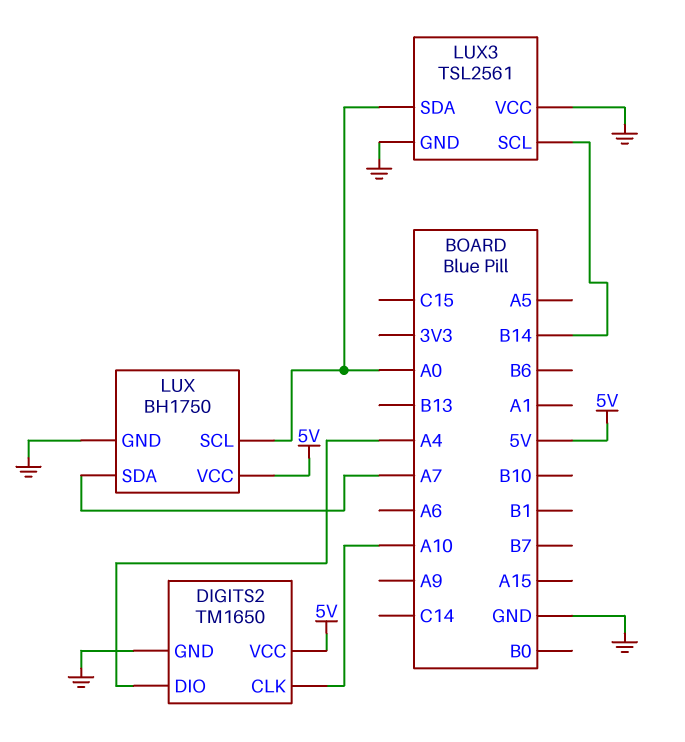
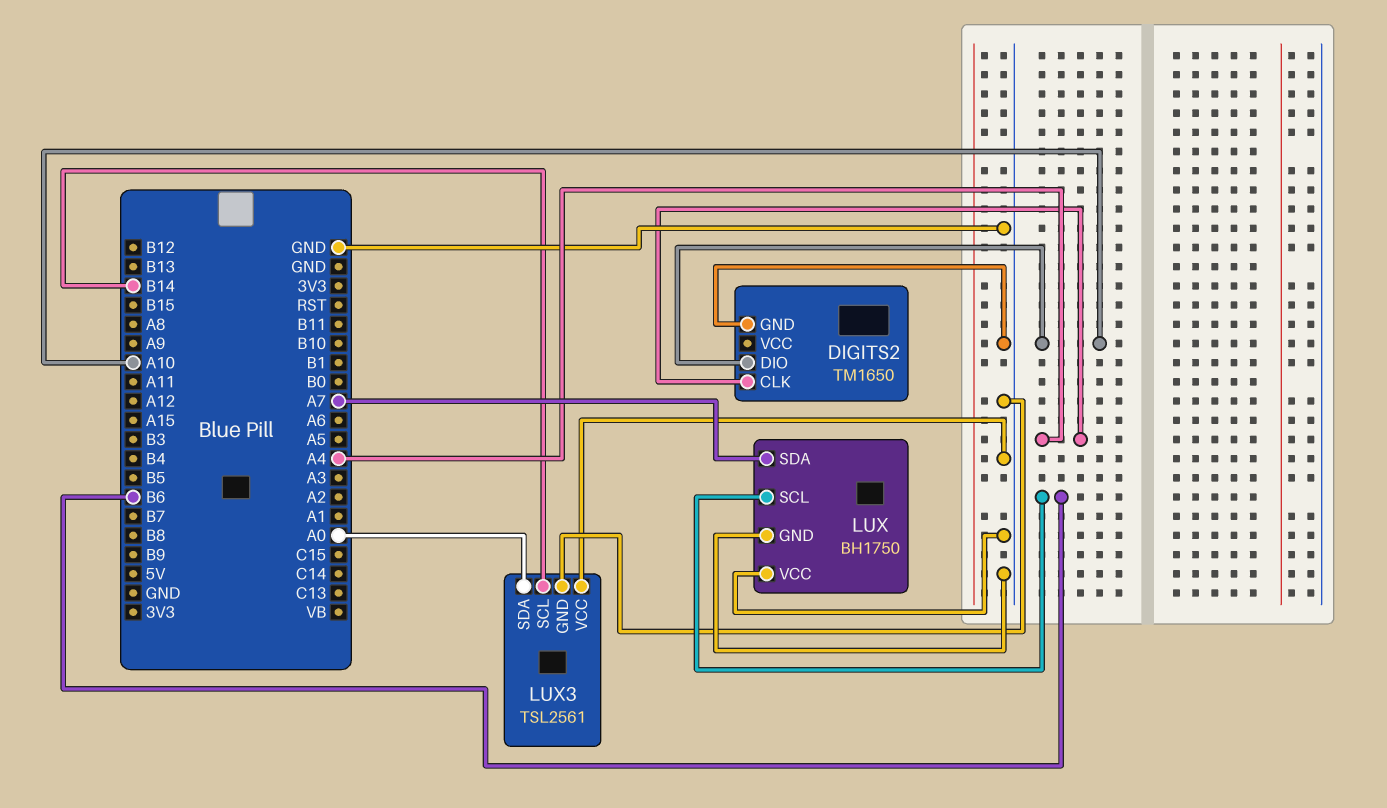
DIGITS2 pin CLK: A10 -> A4
DIGITS2 pin DIO: A4 -> A10
DIGITS2 pin VCC: 5V -> none
LUX pin SCL: A0 -> B6
LUX pin VCC: 5V -> GND

